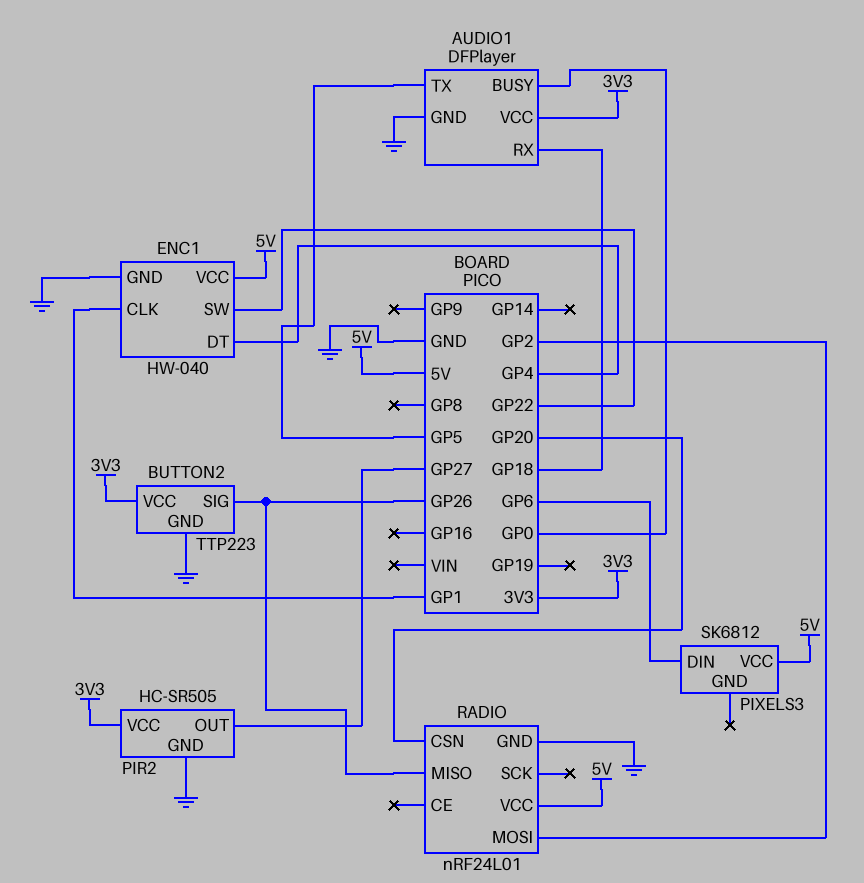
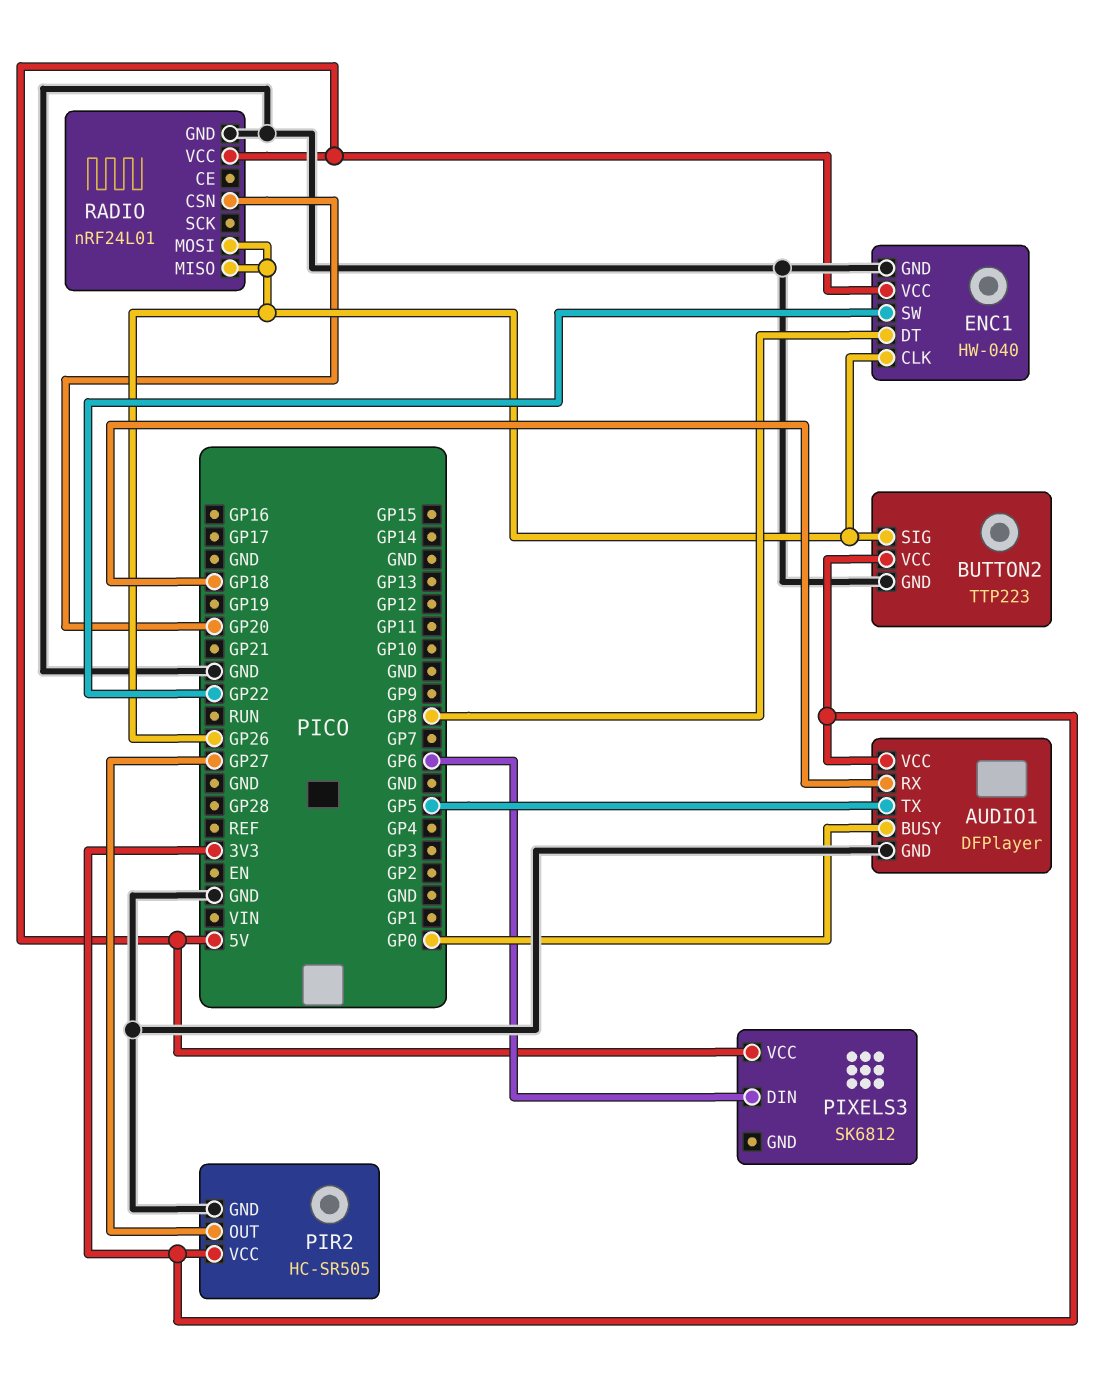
ENC1 pin CLK: GP1 -> GP26
ENC1 pin DT: GP4 -> GP8
RADIO pin MOSI: GP2 -> GP26

